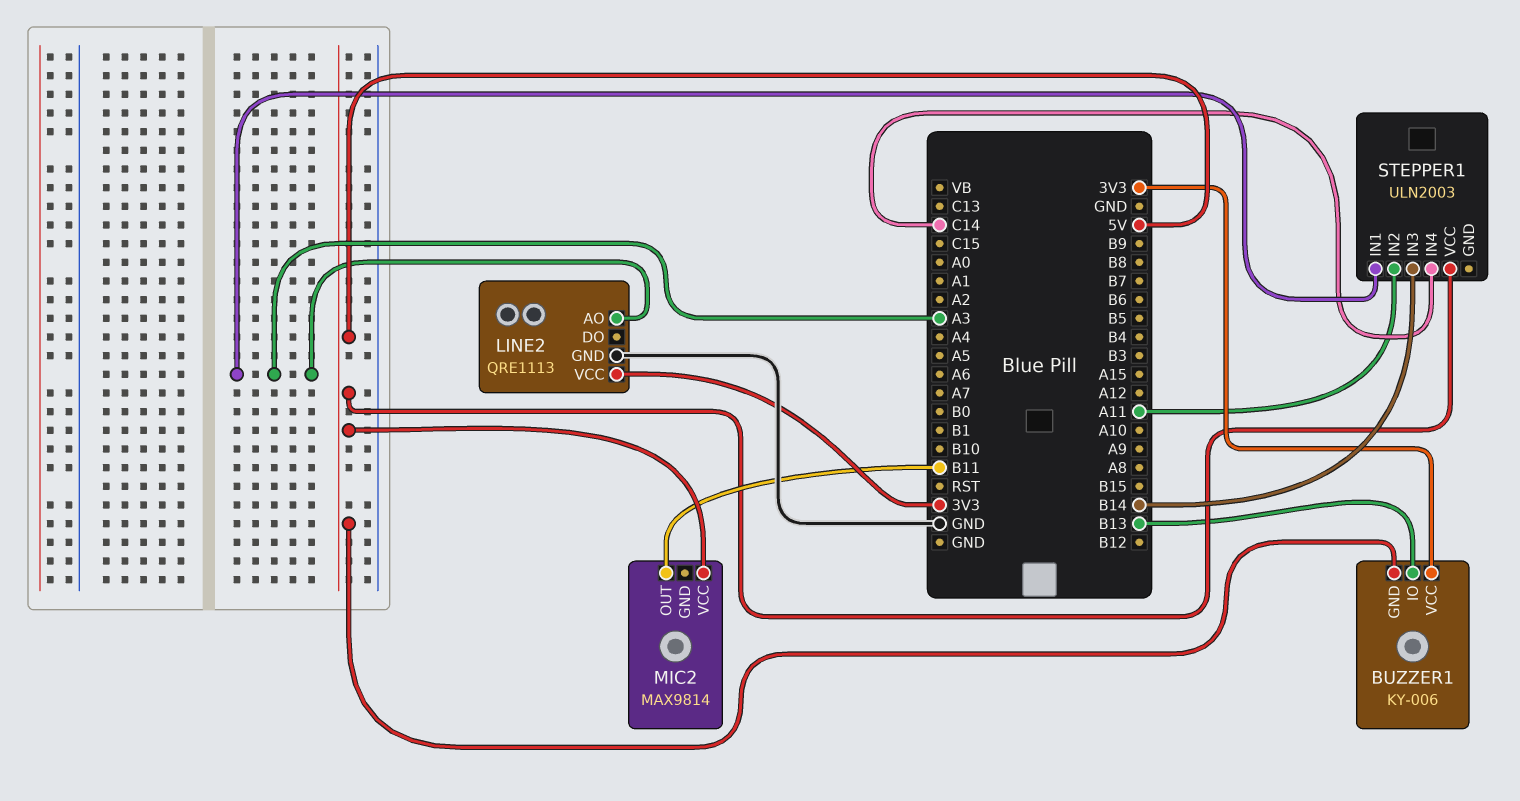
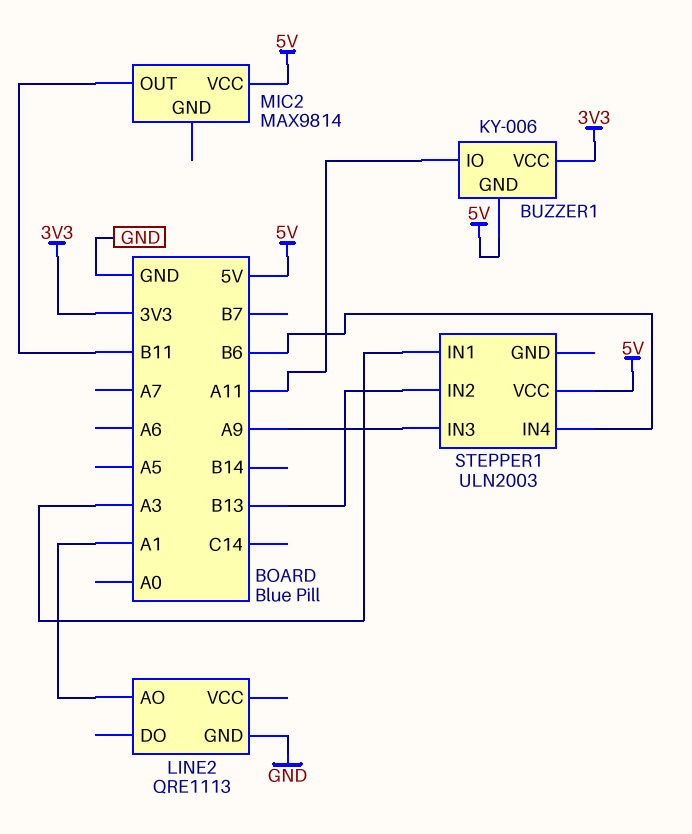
BUZZER1 pin IO: B13 -> A11
LINE2 pin AO: A3 -> A1
LINE2 pin VCC: 3V3 -> none
STEPPER1 pin IN2: A11 -> B13
STEPPER1 pin IN3: B14 -> A9
STEPPER1 pin IN4: C14 -> B6

